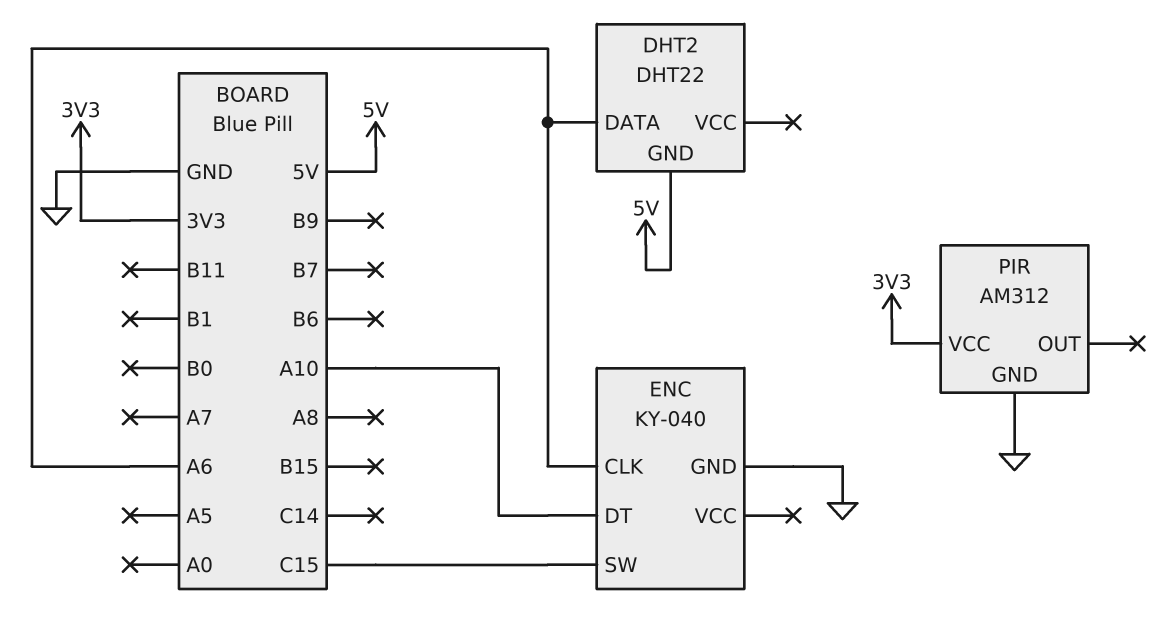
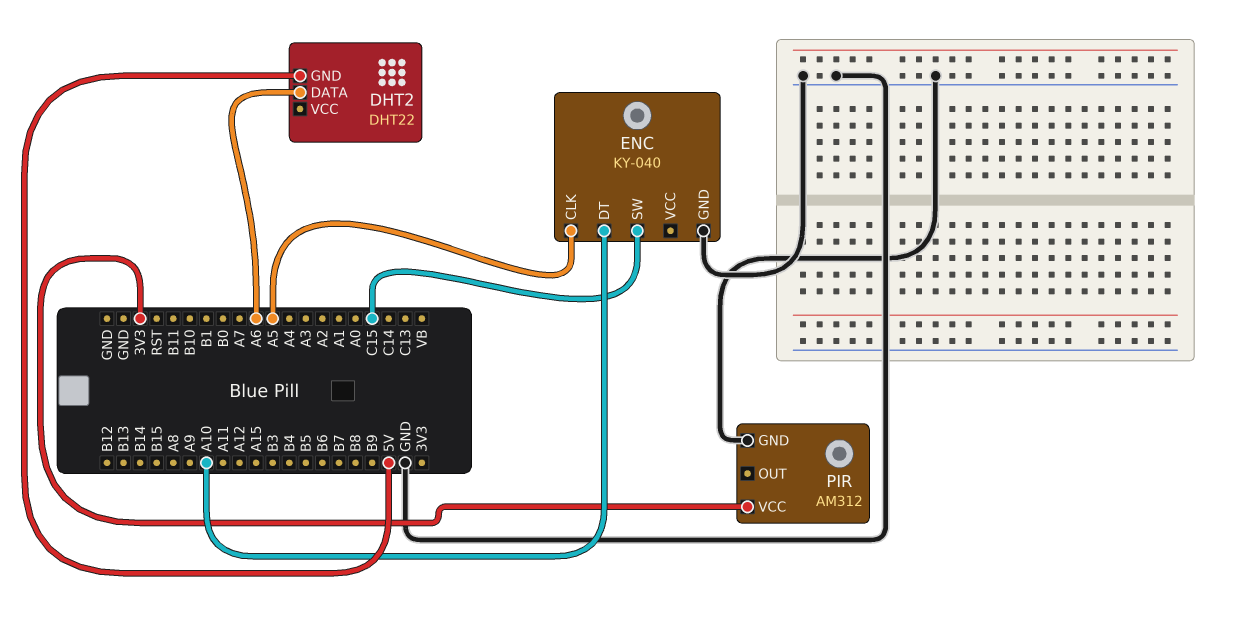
ENC pin CLK: A6 -> A5

